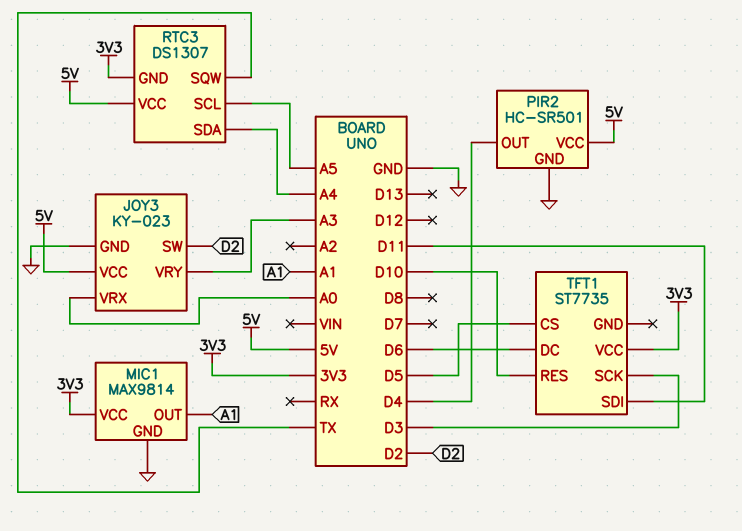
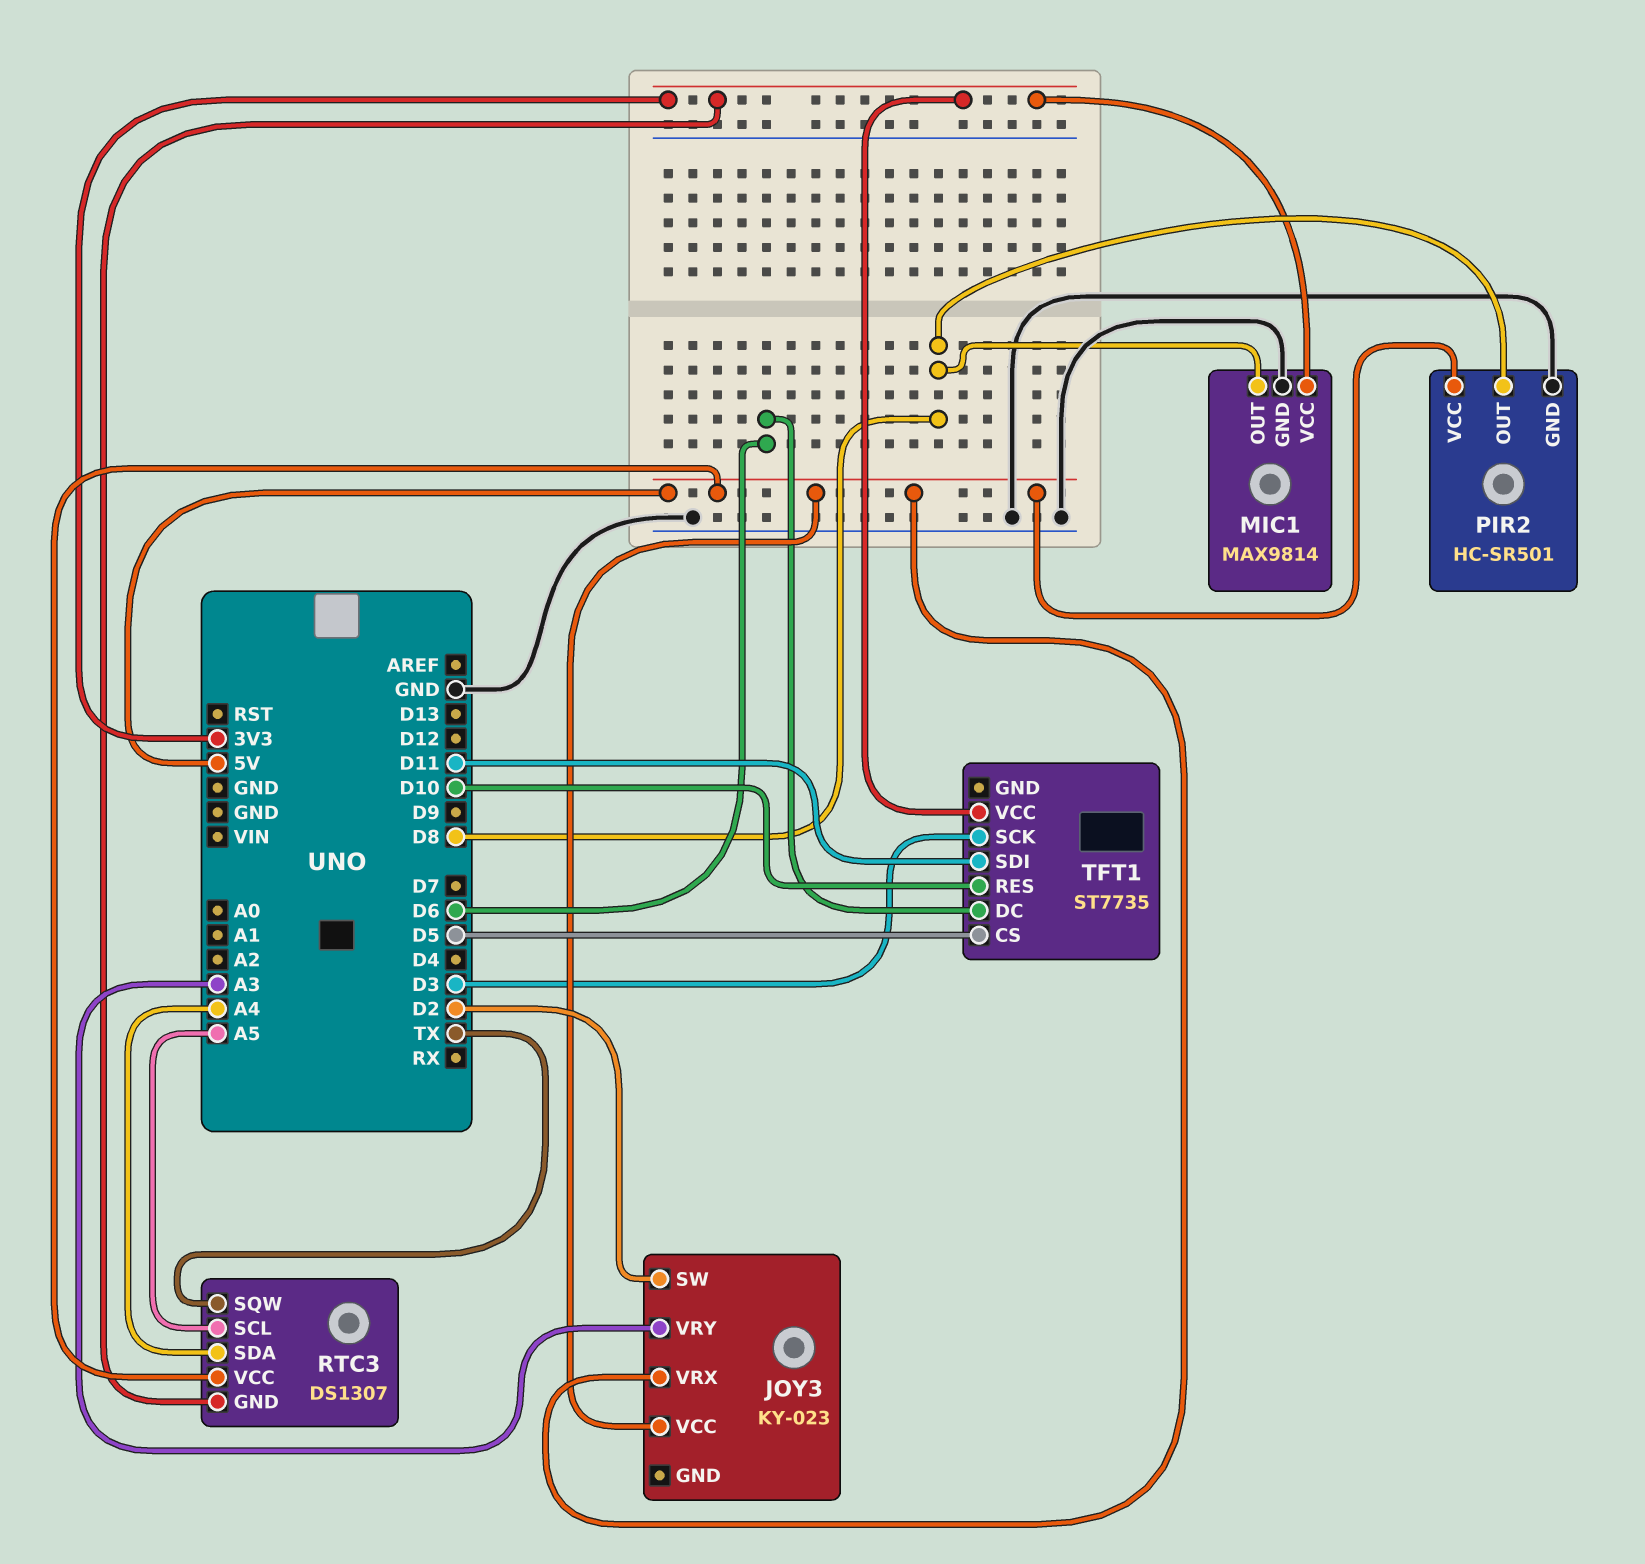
JOY3 pin GND: GND -> none
JOY3 pin VRX: A0 -> 5V
MIC1 pin OUT: A1 -> D8
PIR2 pin OUT: D4 -> D8

